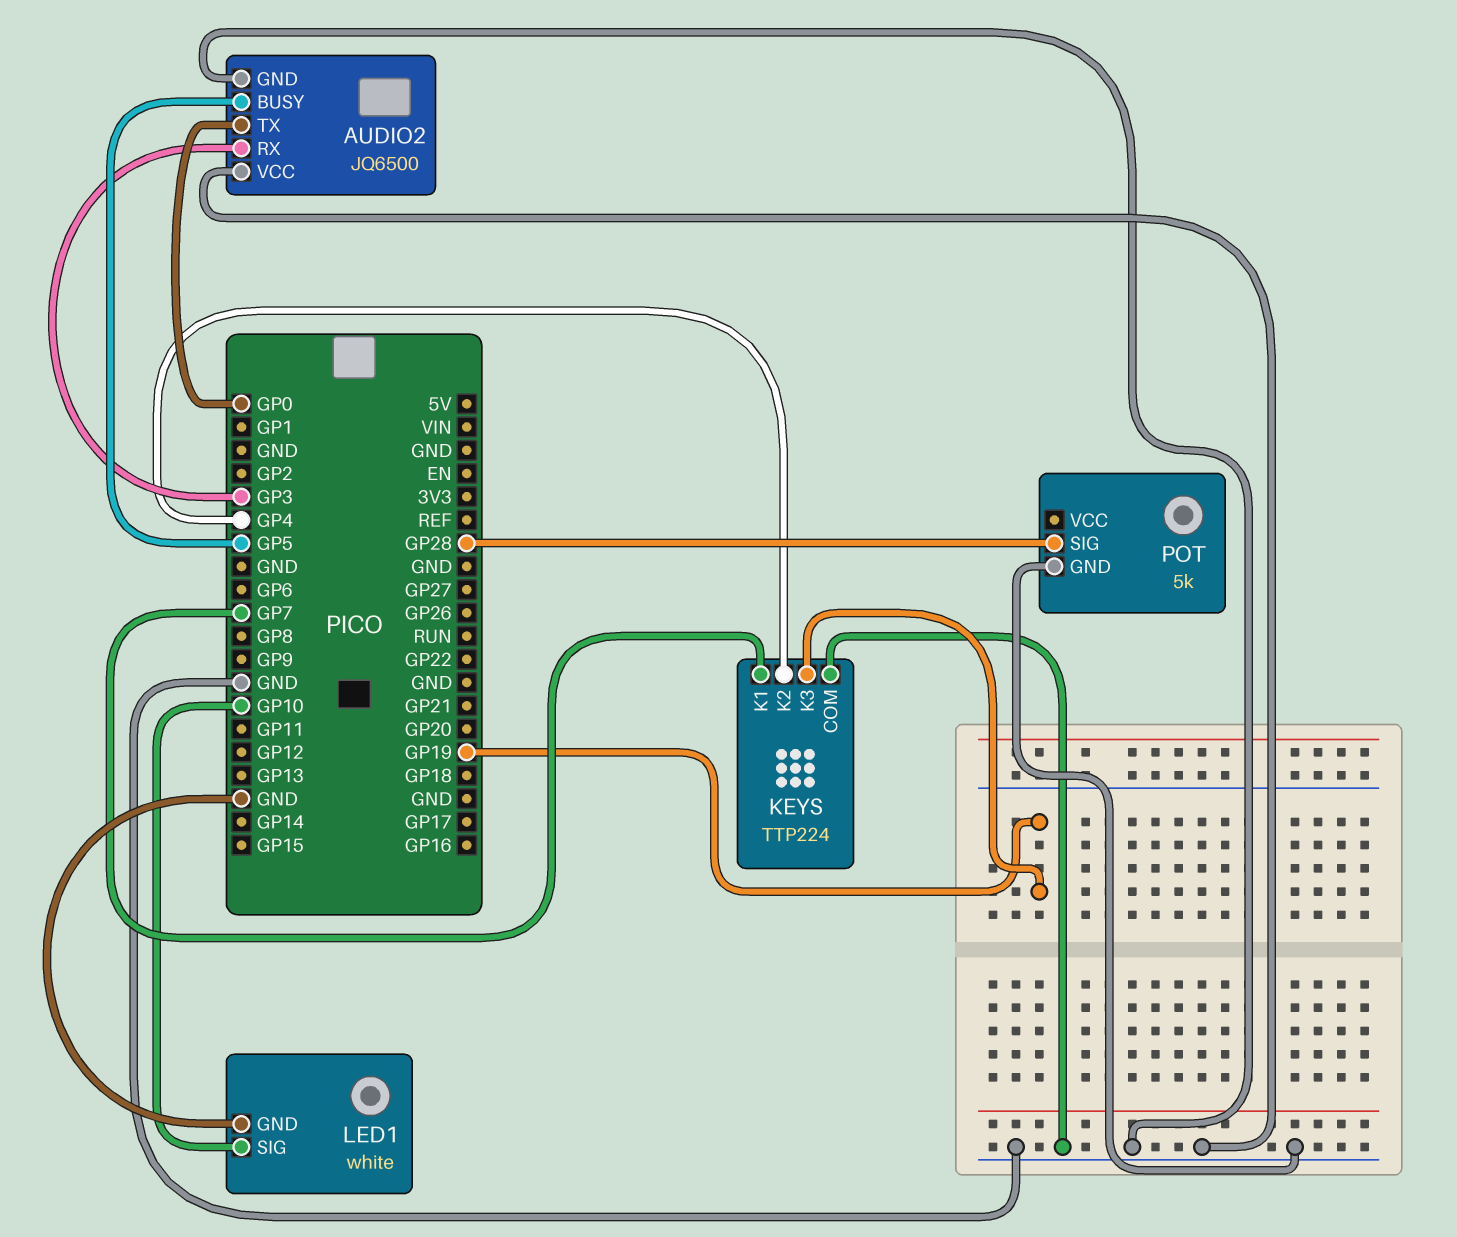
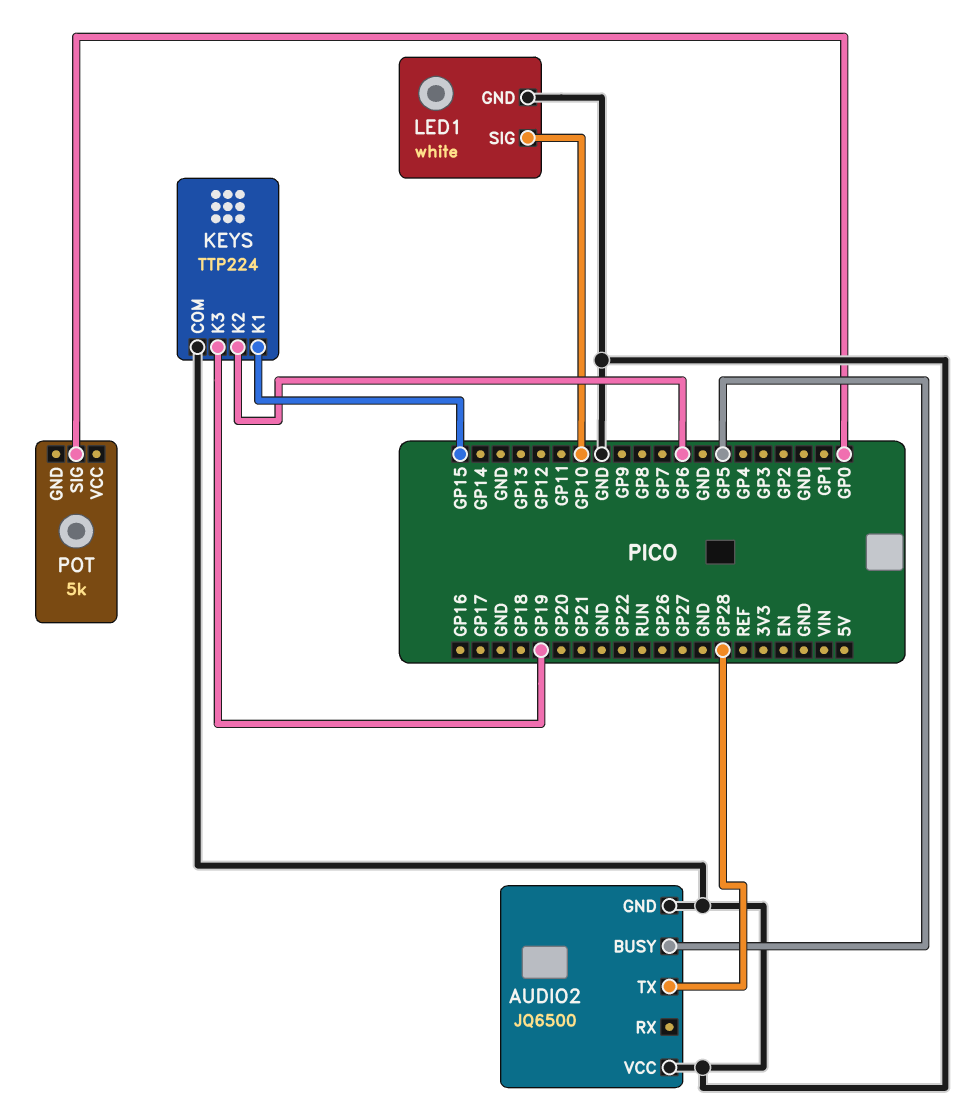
AUDIO2 pin RX: GP3 -> none
AUDIO2 pin TX: GP0 -> GP28
KEYS pin K1: GP7 -> GP15
KEYS pin K2: GP4 -> GP6
POT pin GND: GND -> none
POT pin SIG: GP28 -> GP0

